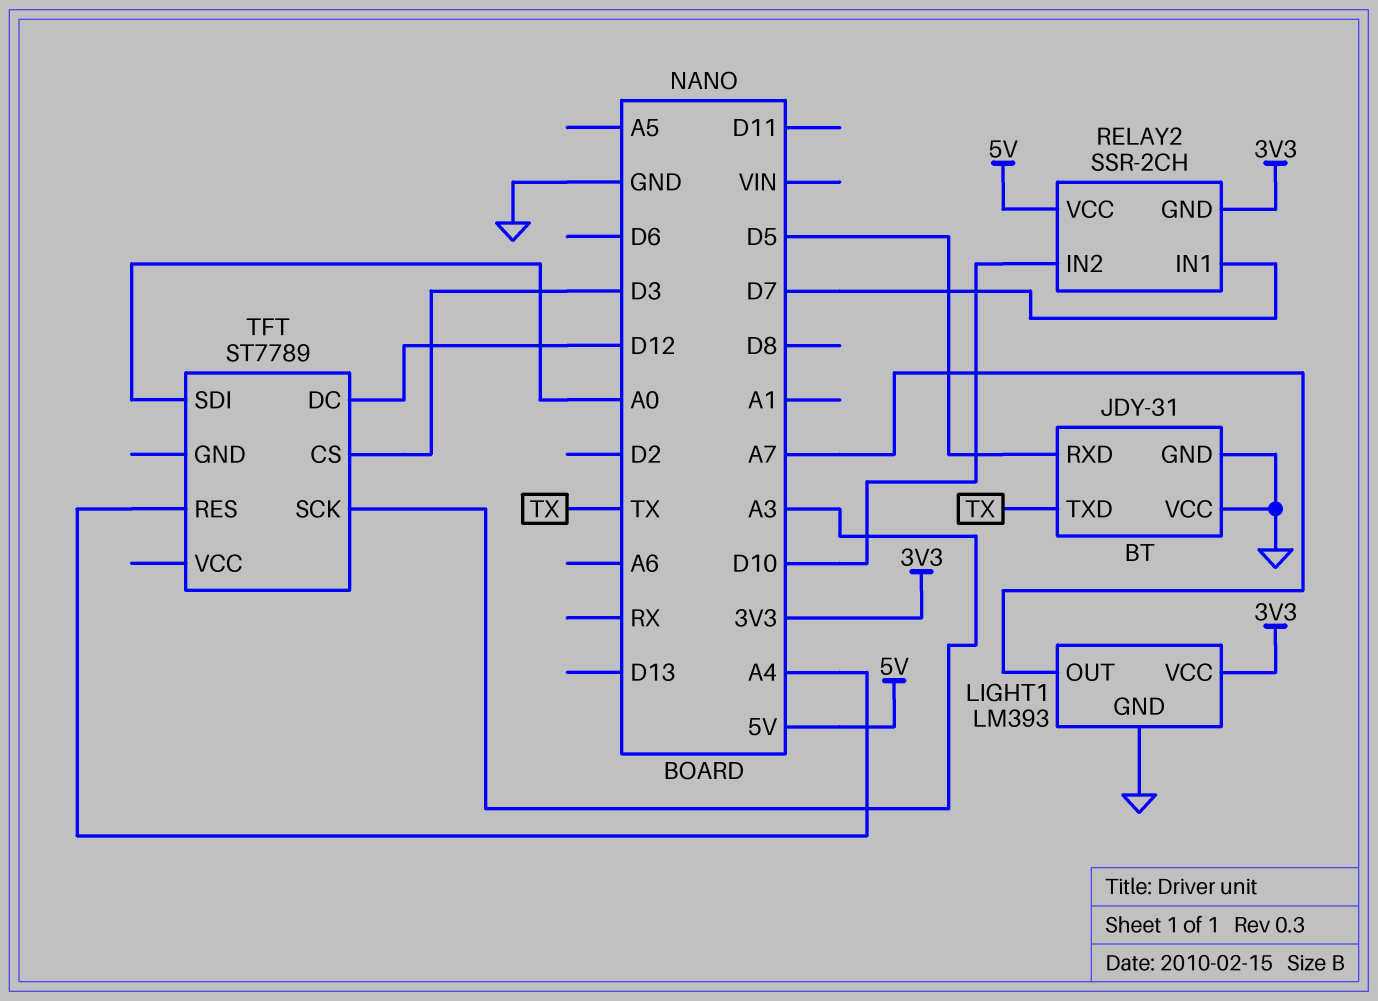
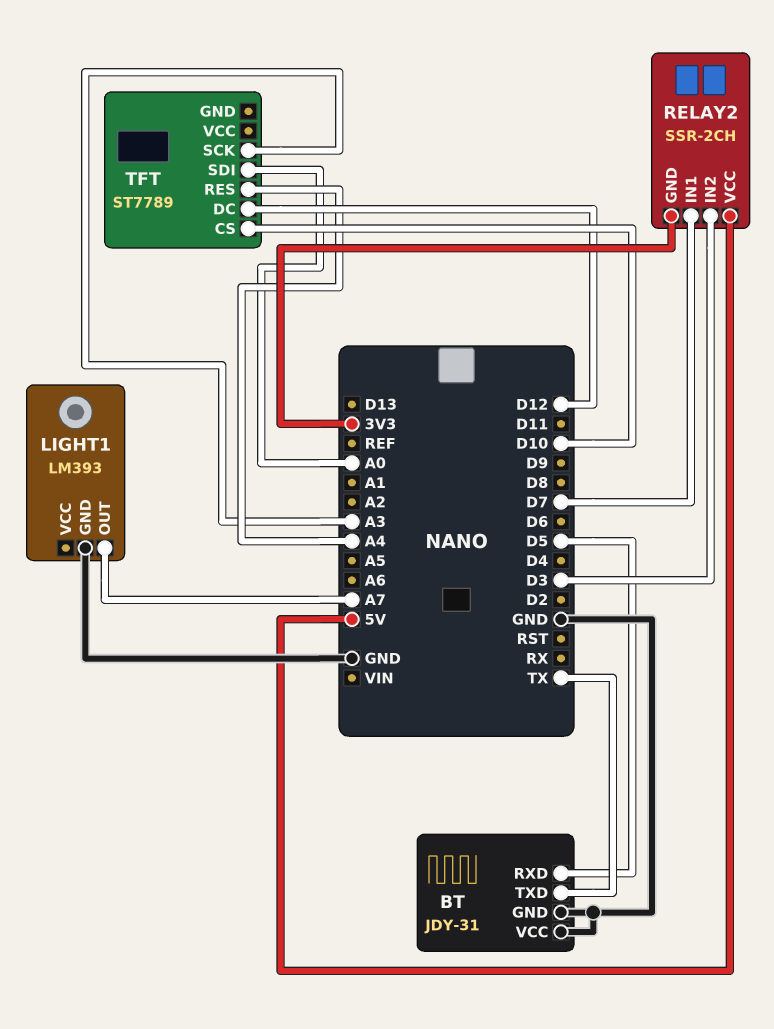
LIGHT1 pin VCC: 3V3 -> none
RELAY2 pin IN2: D10 -> D3
TFT pin CS: D3 -> D10

